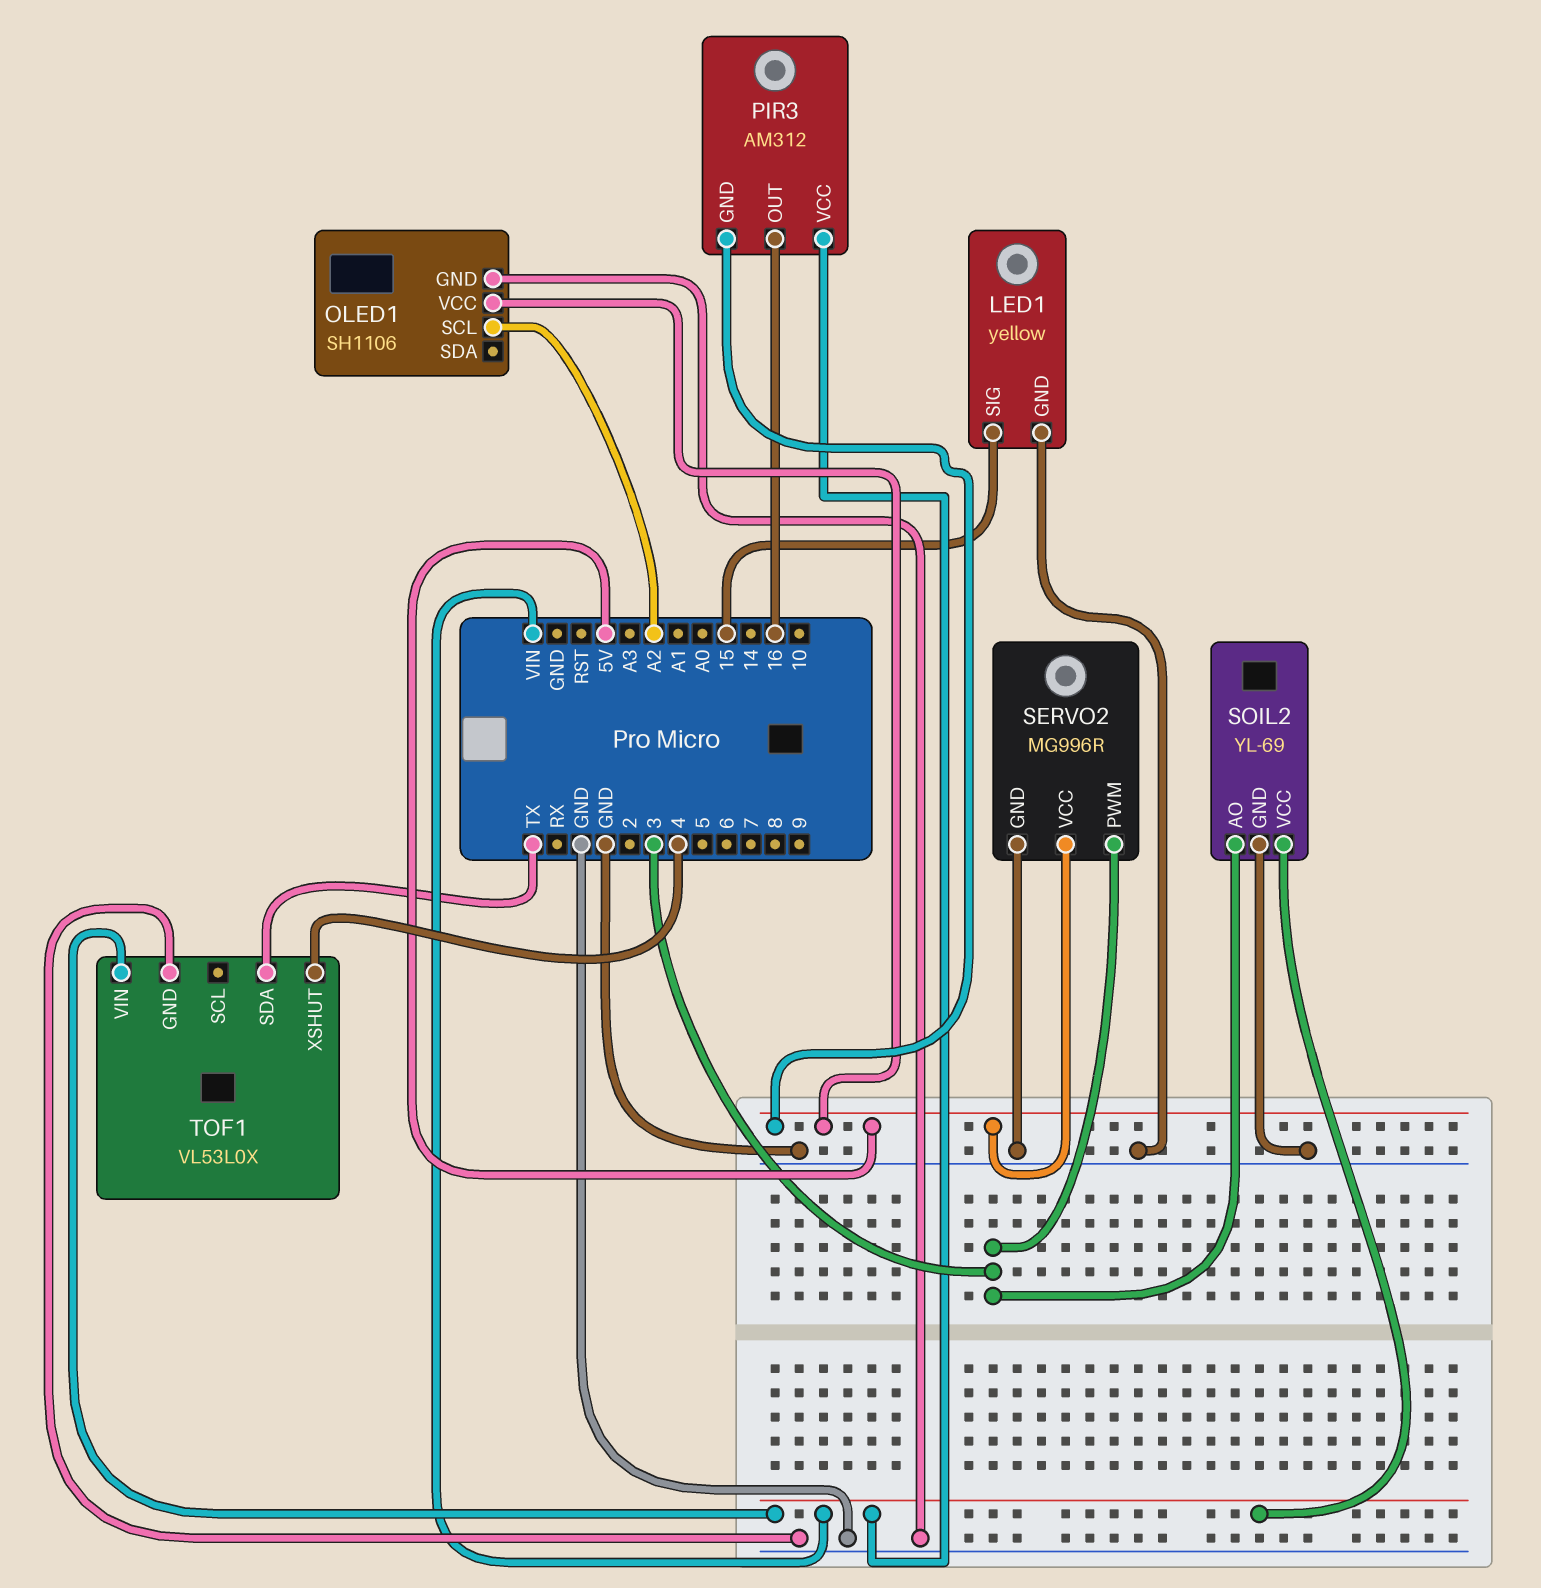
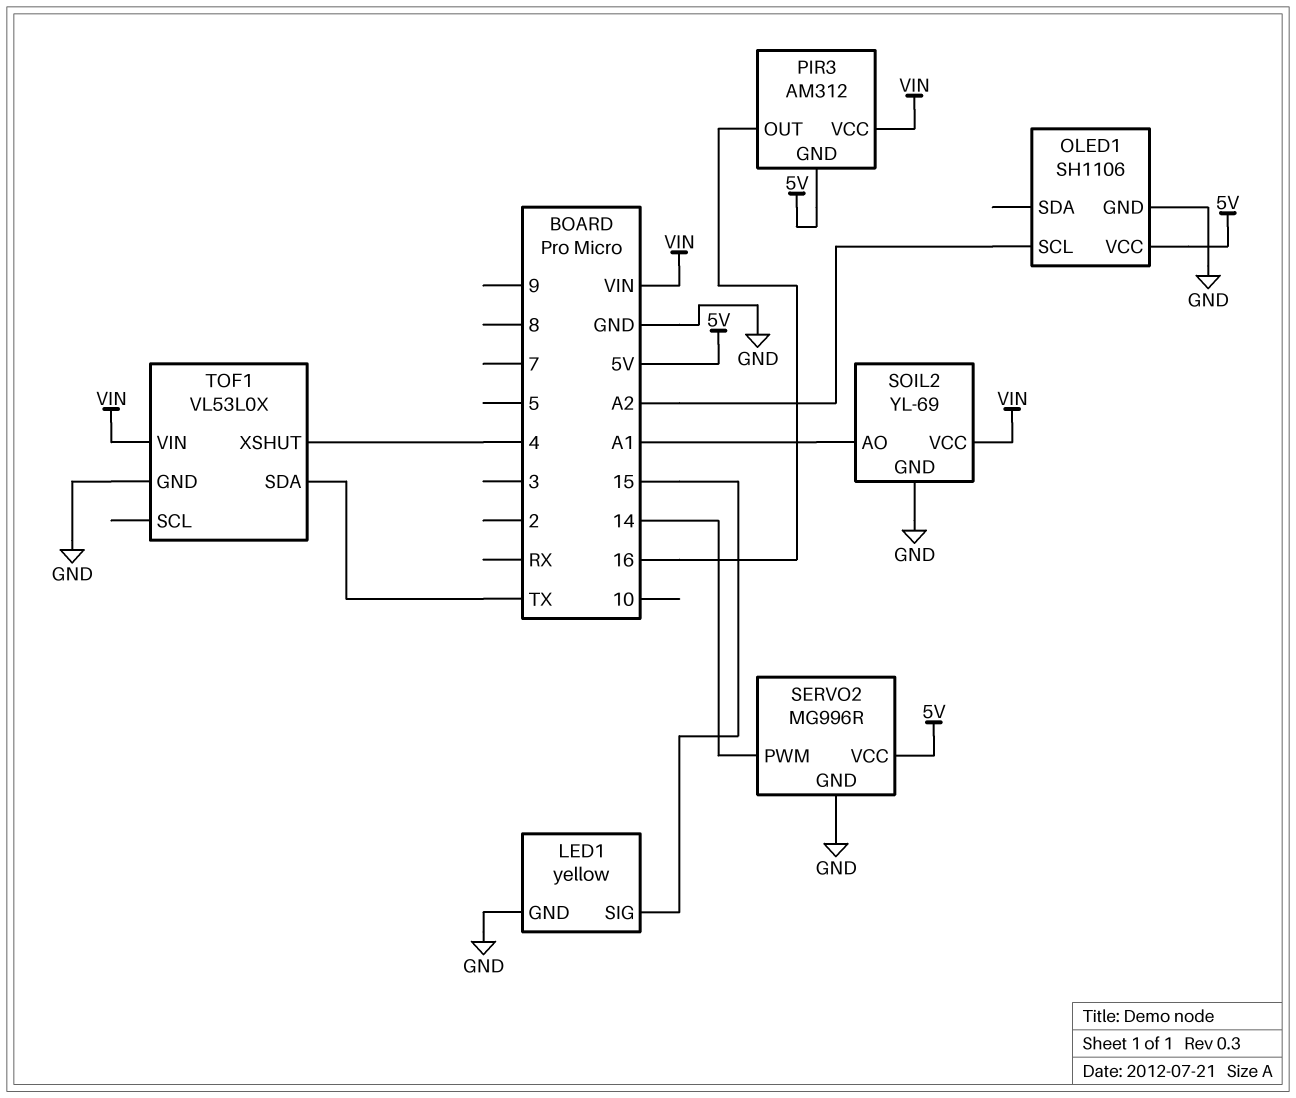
SERVO2 pin PWM: 3 -> 14
SOIL2 pin AO: 3 -> A1

